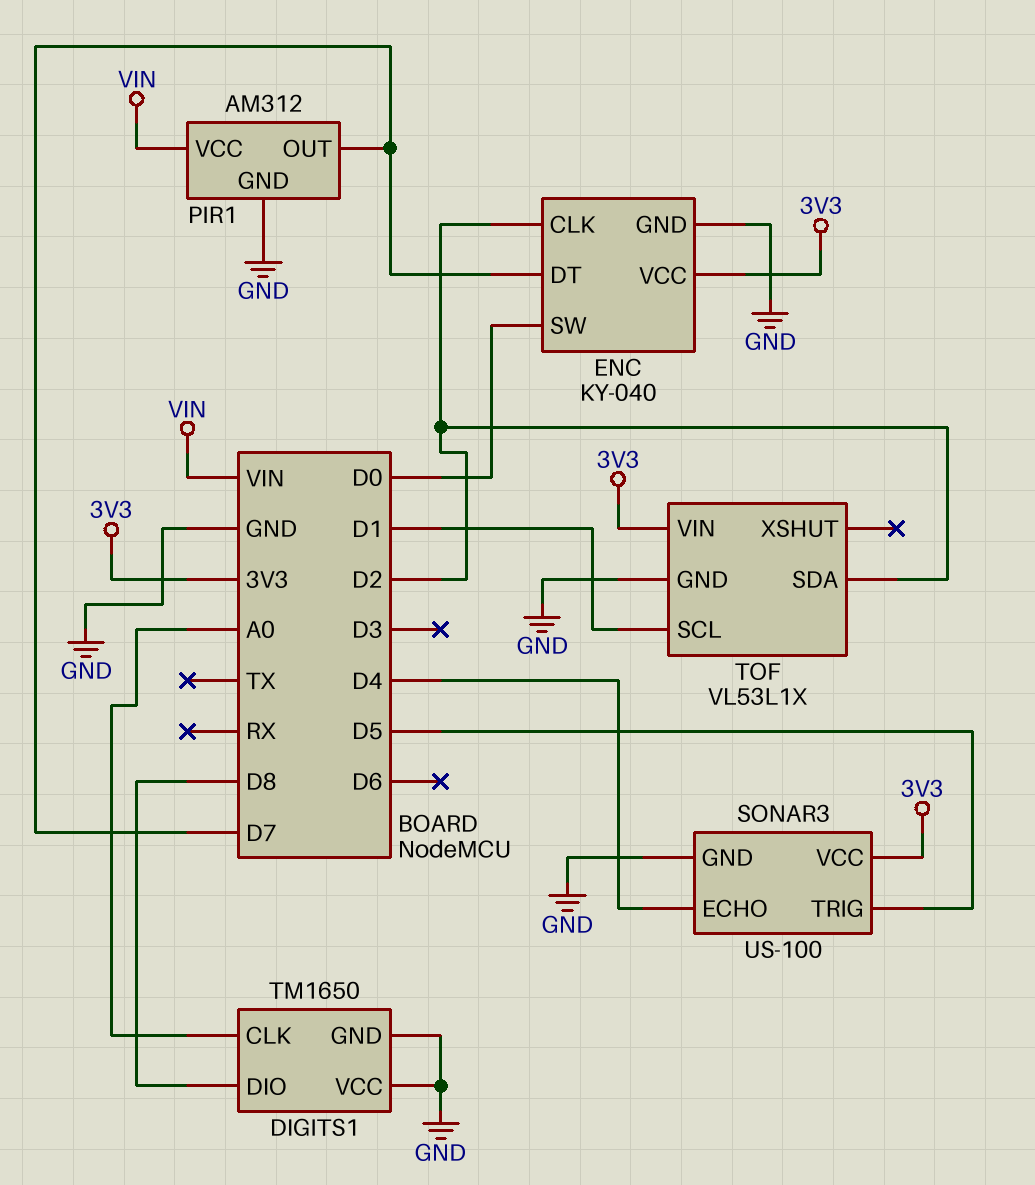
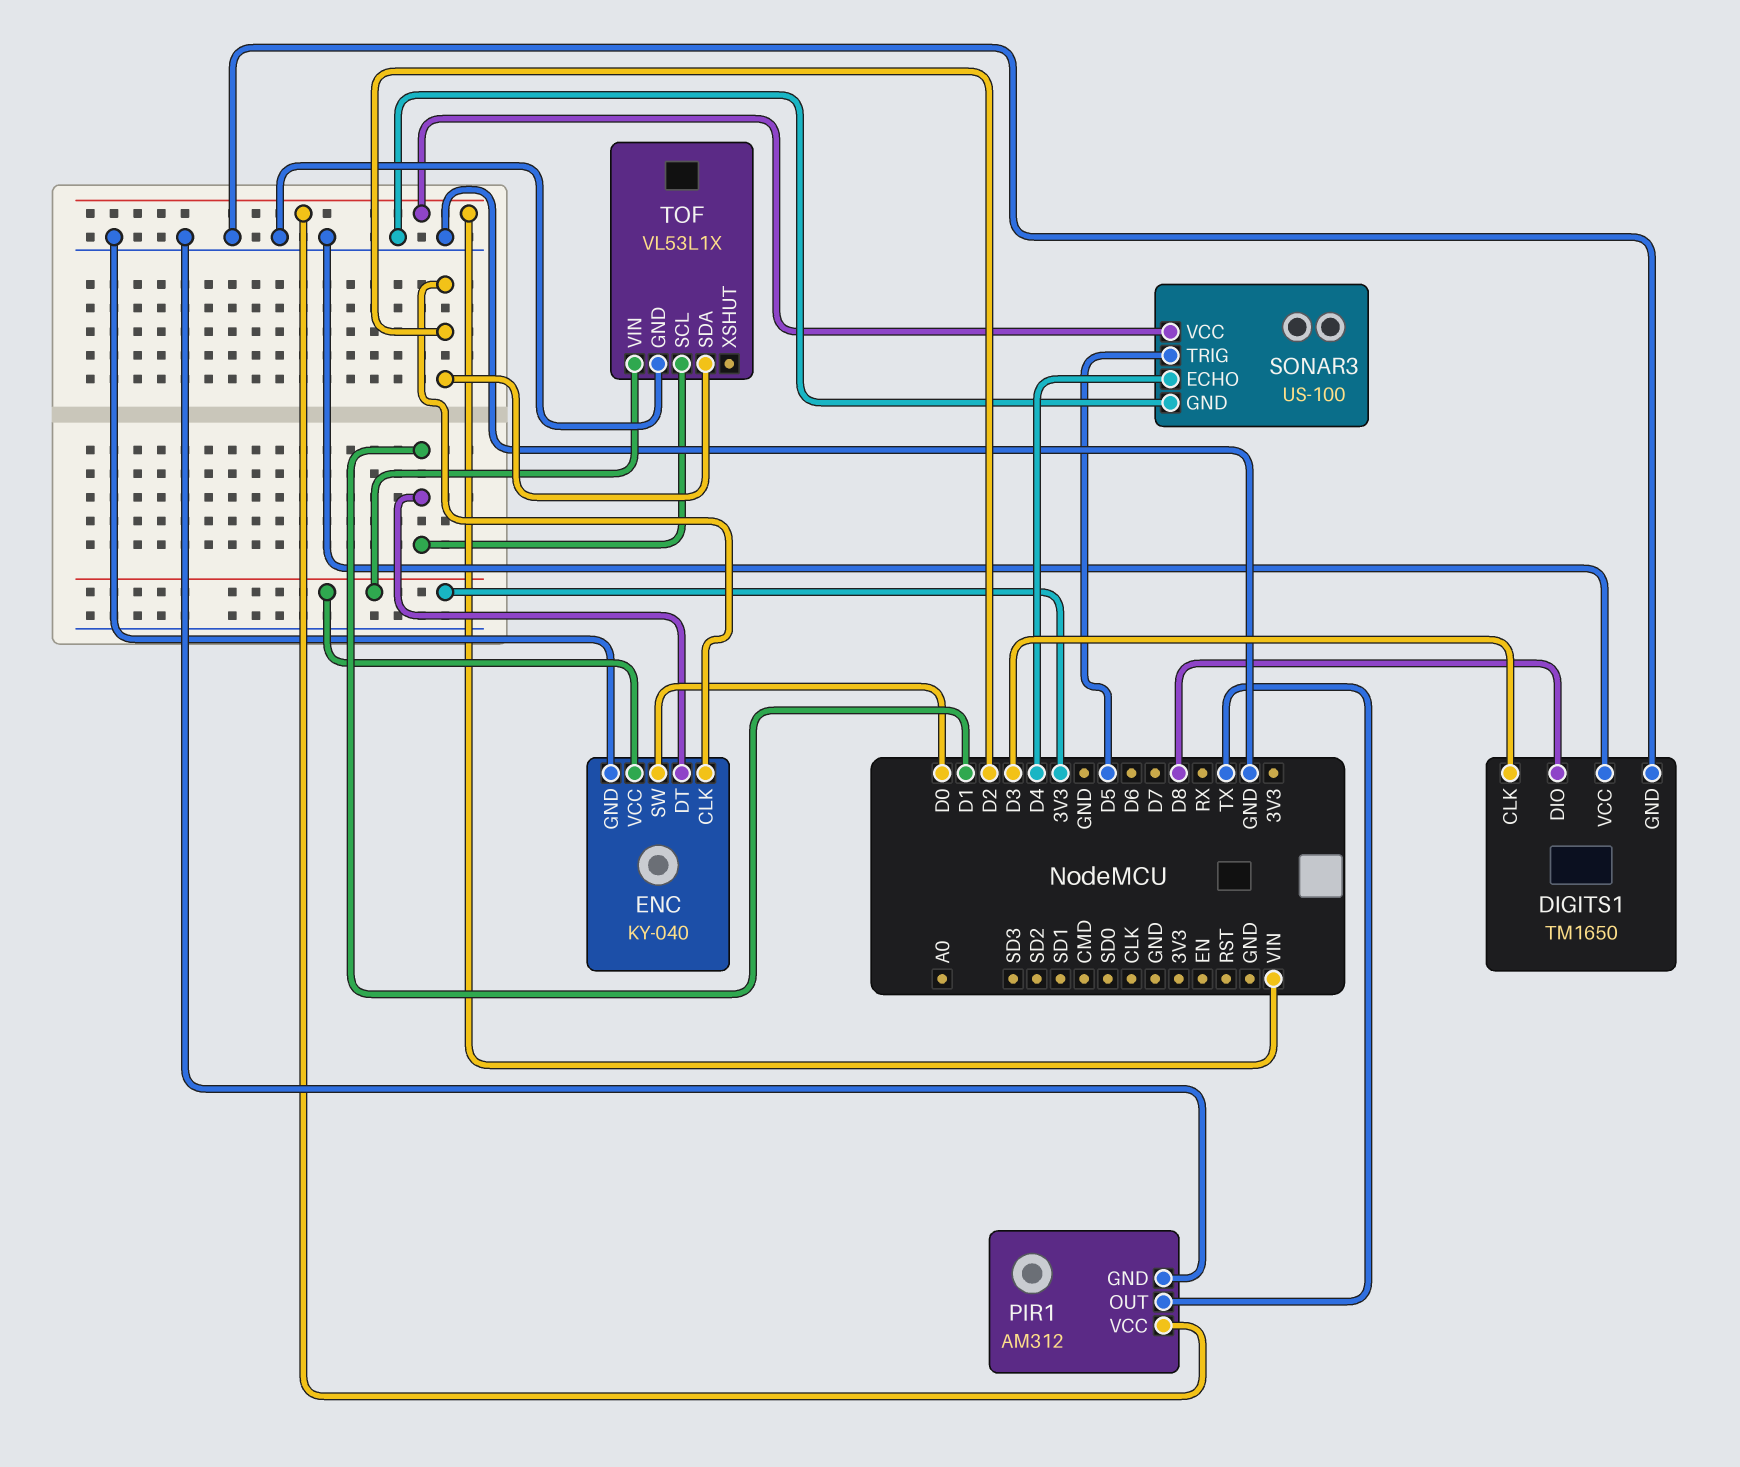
DIGITS1 pin CLK: A0 -> D3
ENC pin DT: D7 -> D1
PIR1 pin OUT: D7 -> TX
SONAR3 pin VCC: 3V3 -> VIN

